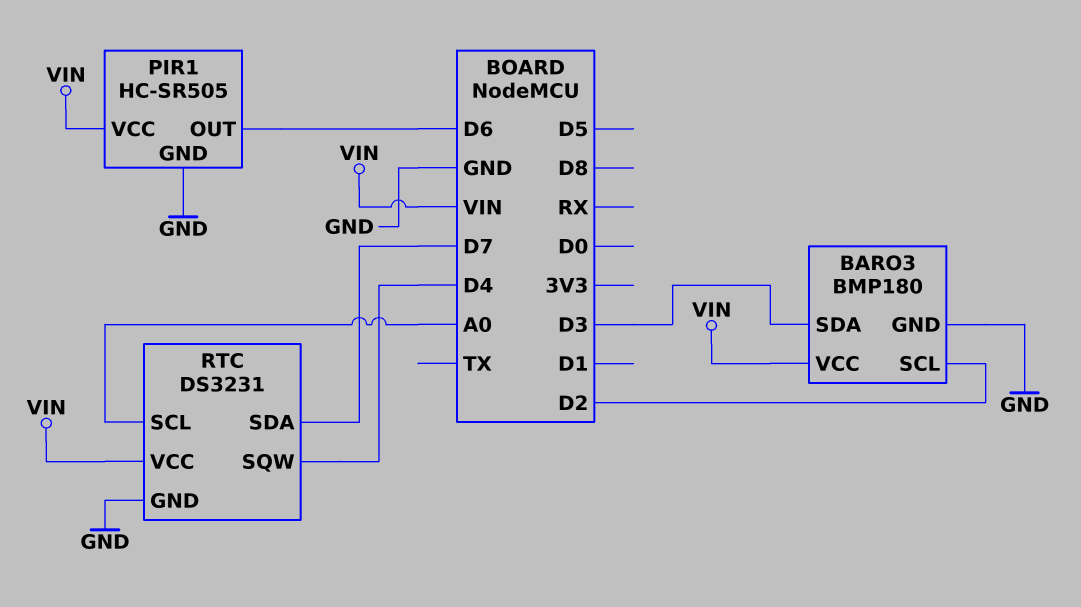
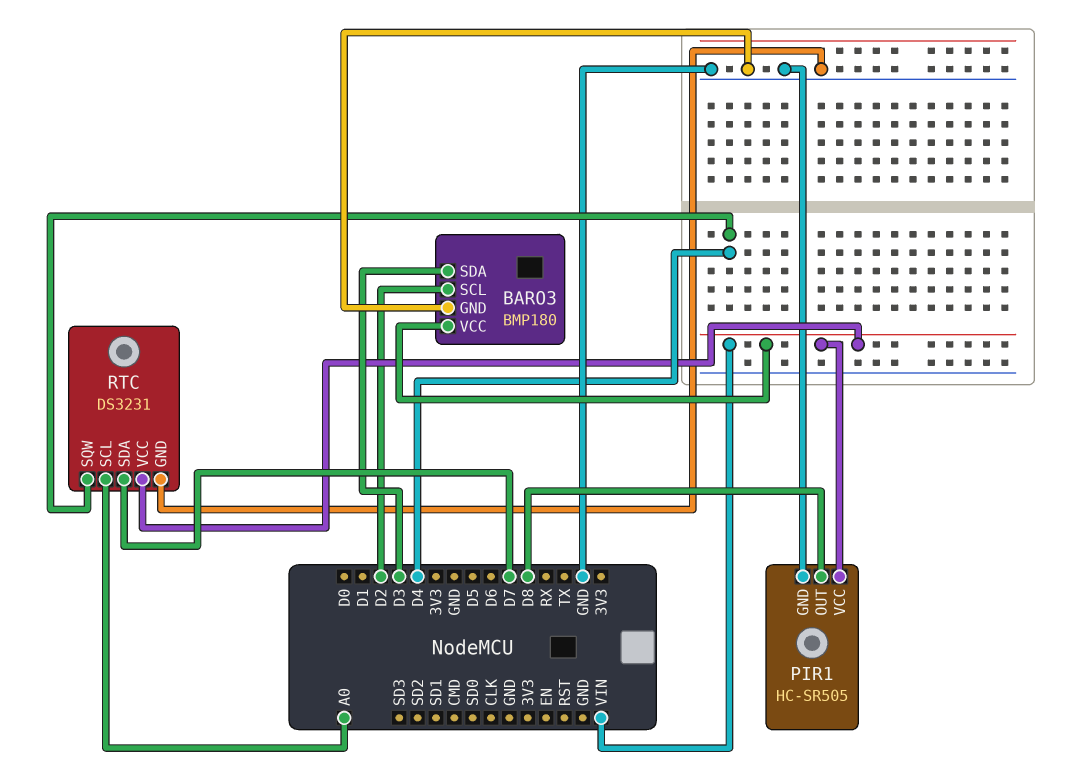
PIR1 pin OUT: D6 -> D8

